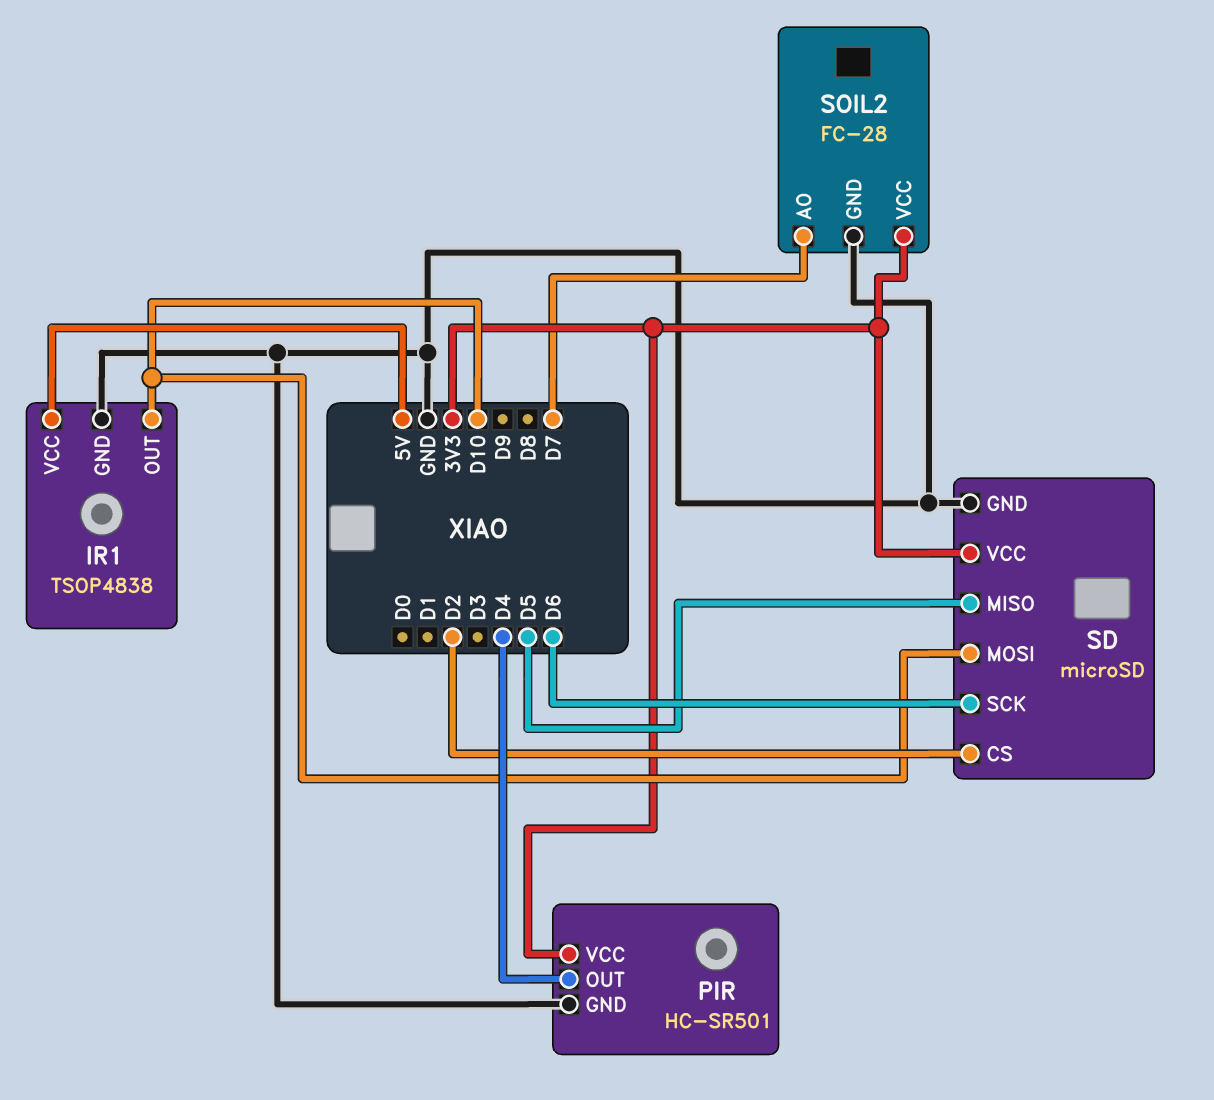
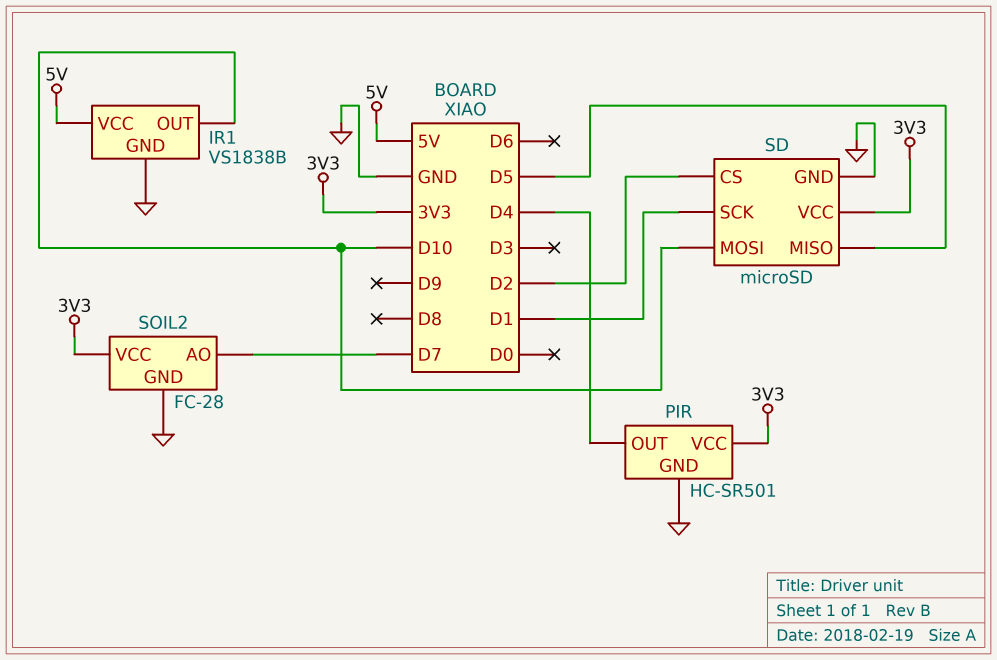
IR1: TSOP4838 -> VS1838B
SD pin SCK: D6 -> D1

